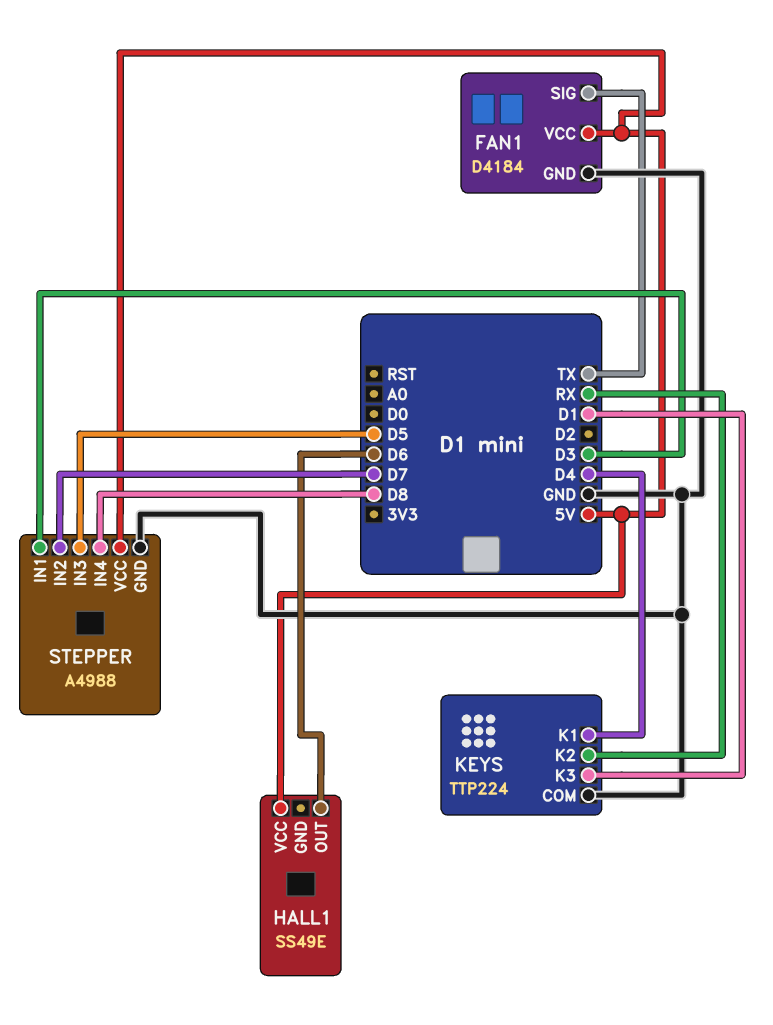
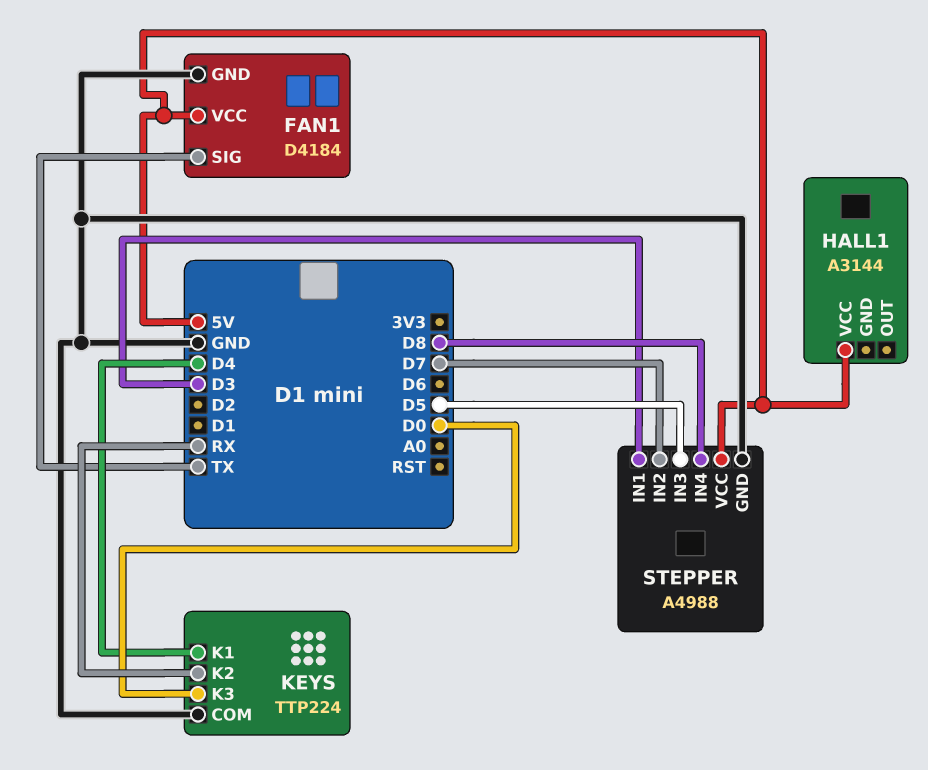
HALL1: SS49E -> A3144
HALL1 pin OUT: D6 -> none
KEYS pin K3: D1 -> D0

